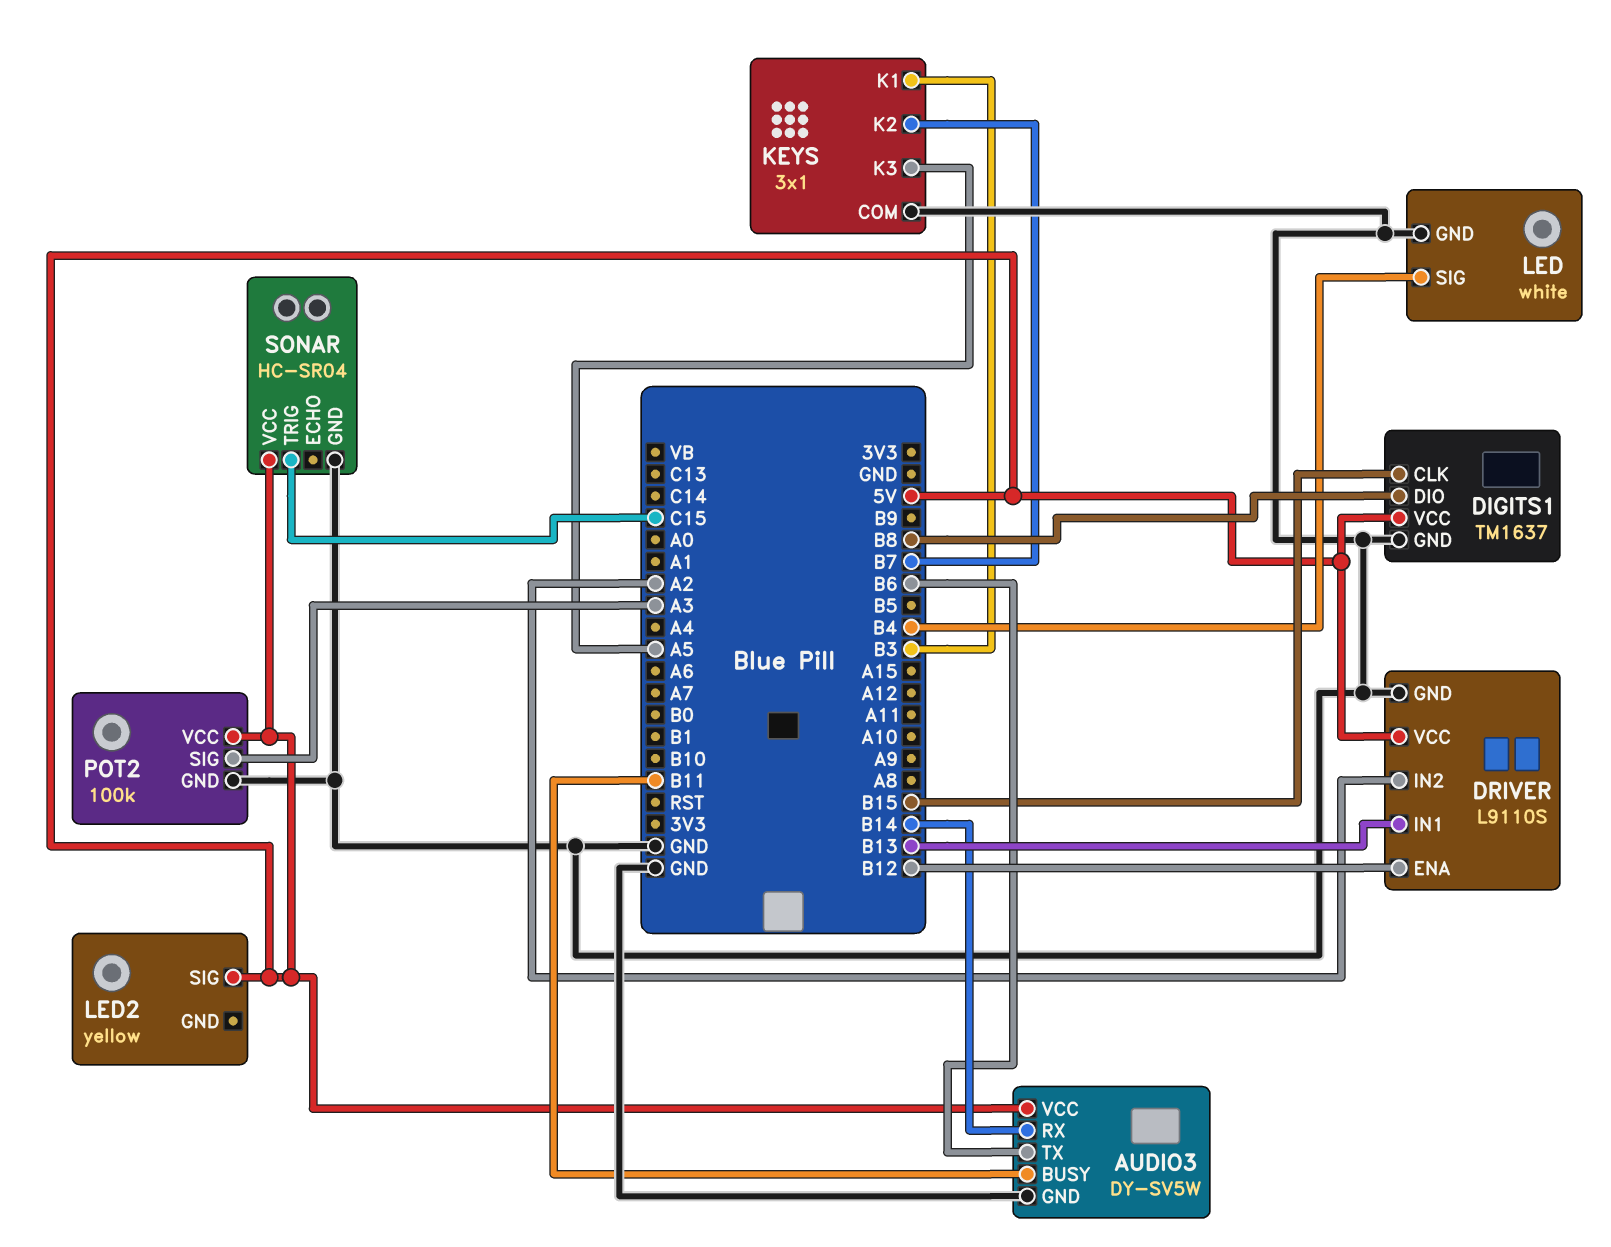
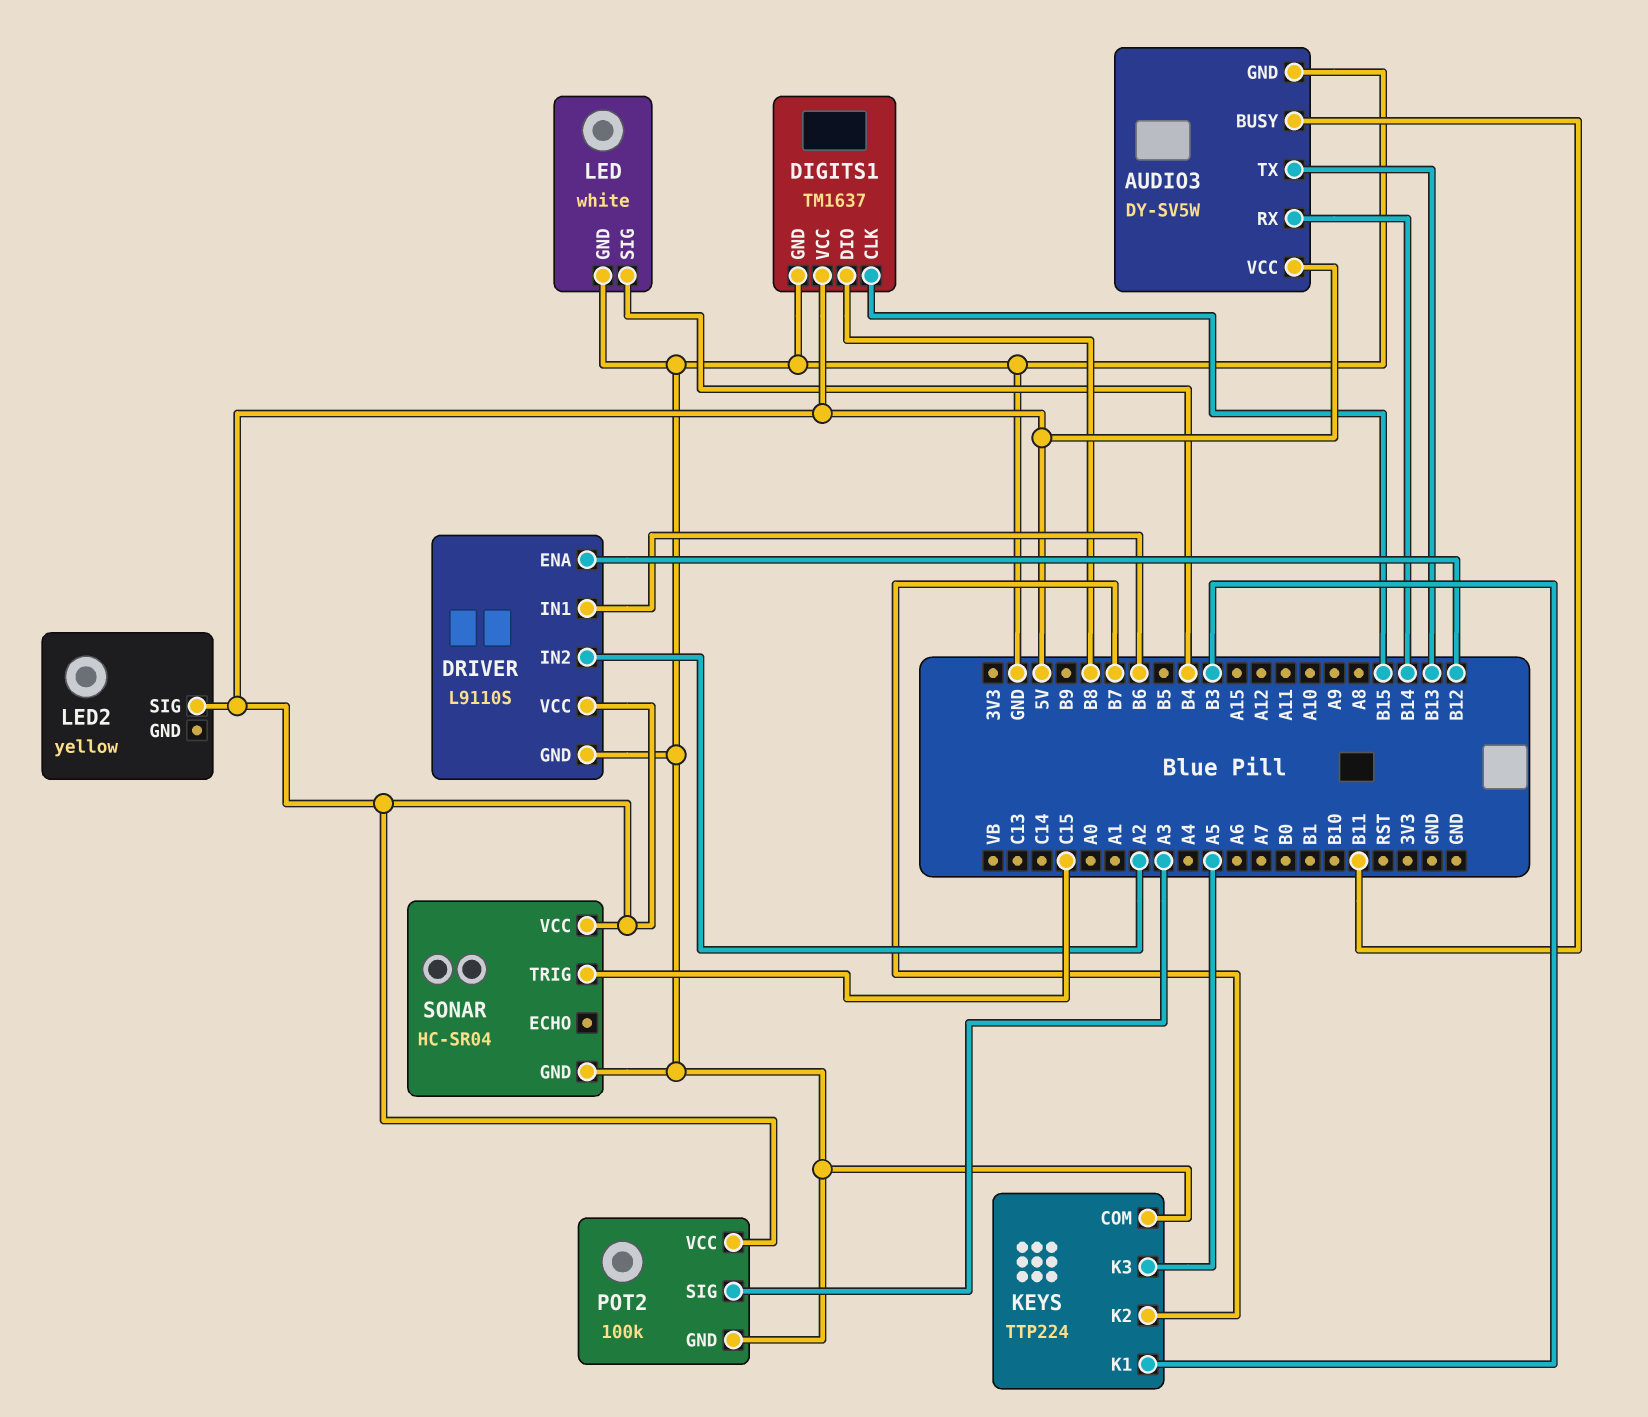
AUDIO3 pin TX: B6 -> B13
DRIVER pin IN1: B13 -> B6
KEYS: 3x1 -> TTP224

